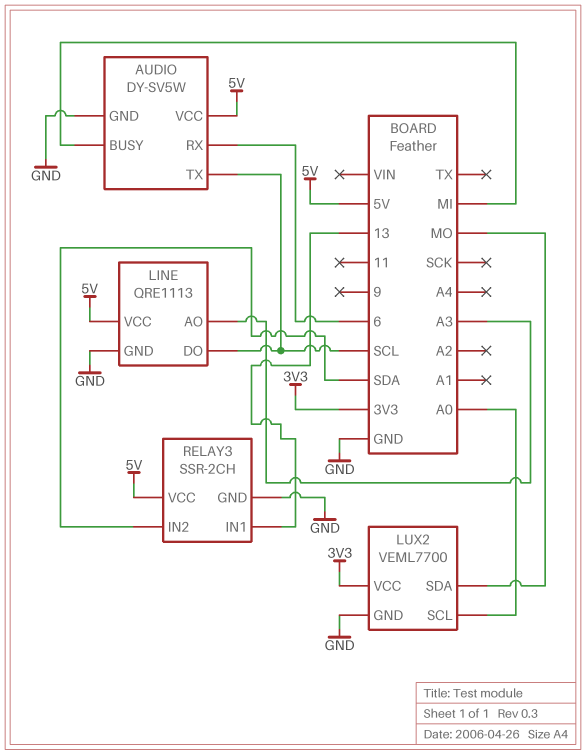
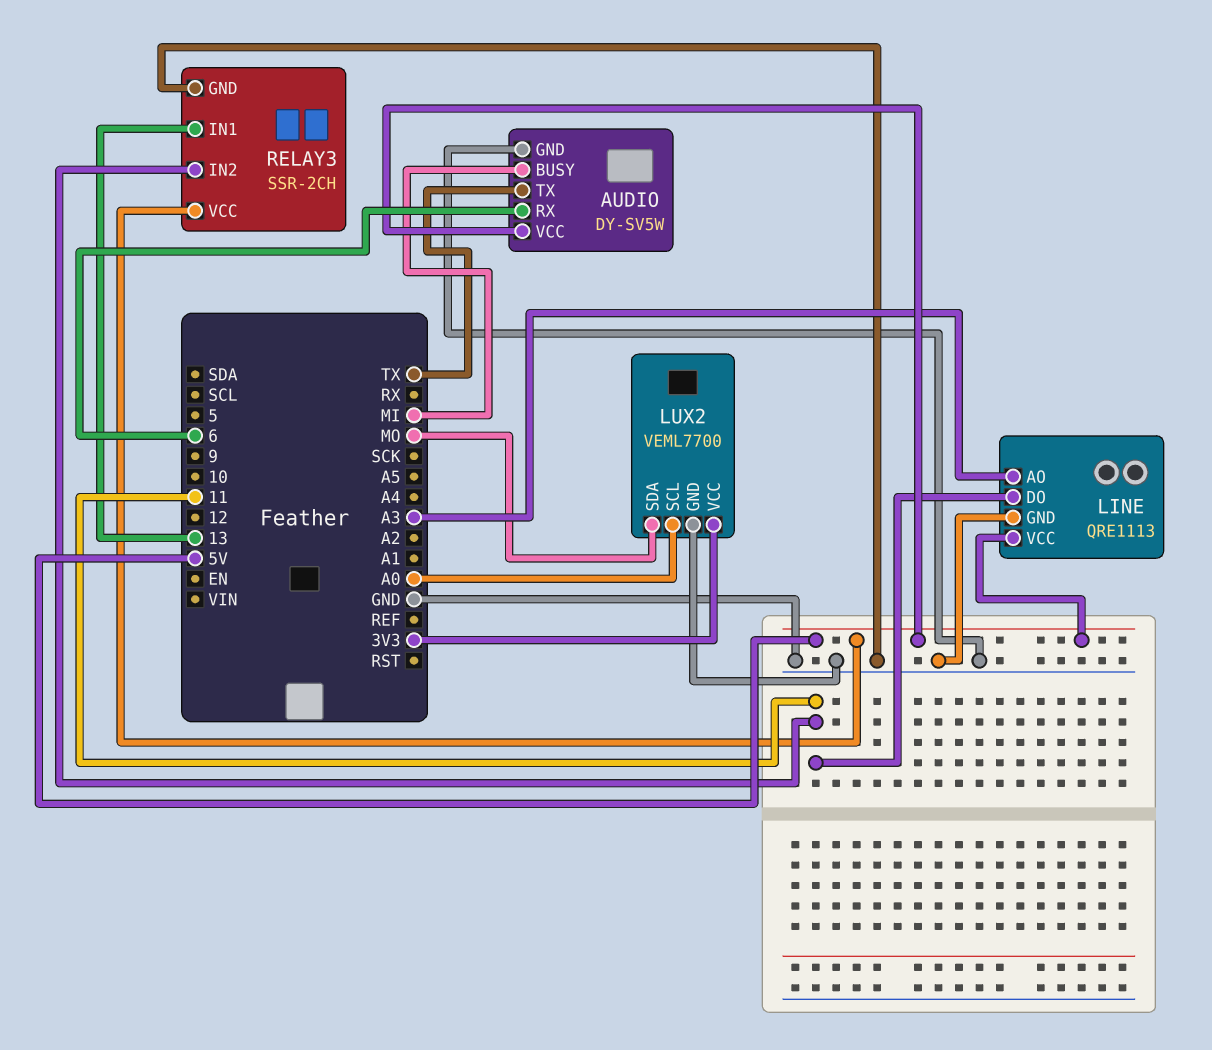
AUDIO pin TX: SCL -> TX
LINE pin DO: SCL -> 11
RELAY3 pin IN2: SDA -> 11

